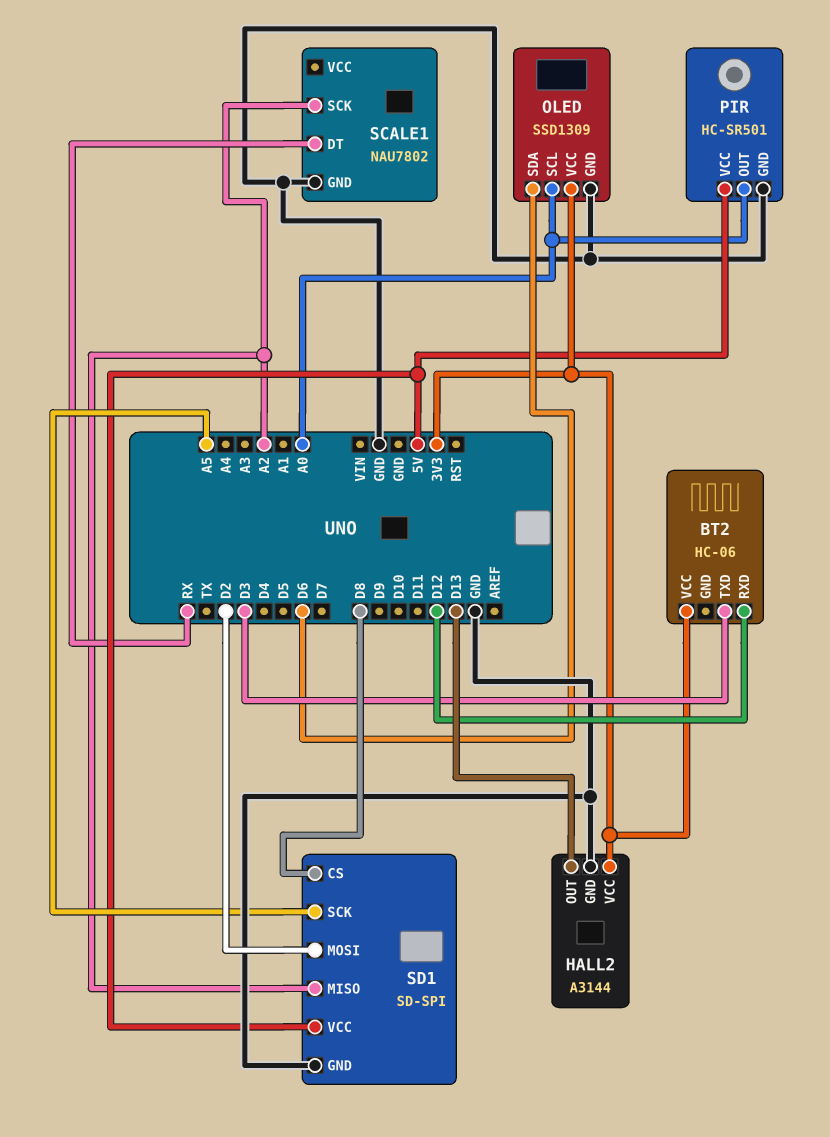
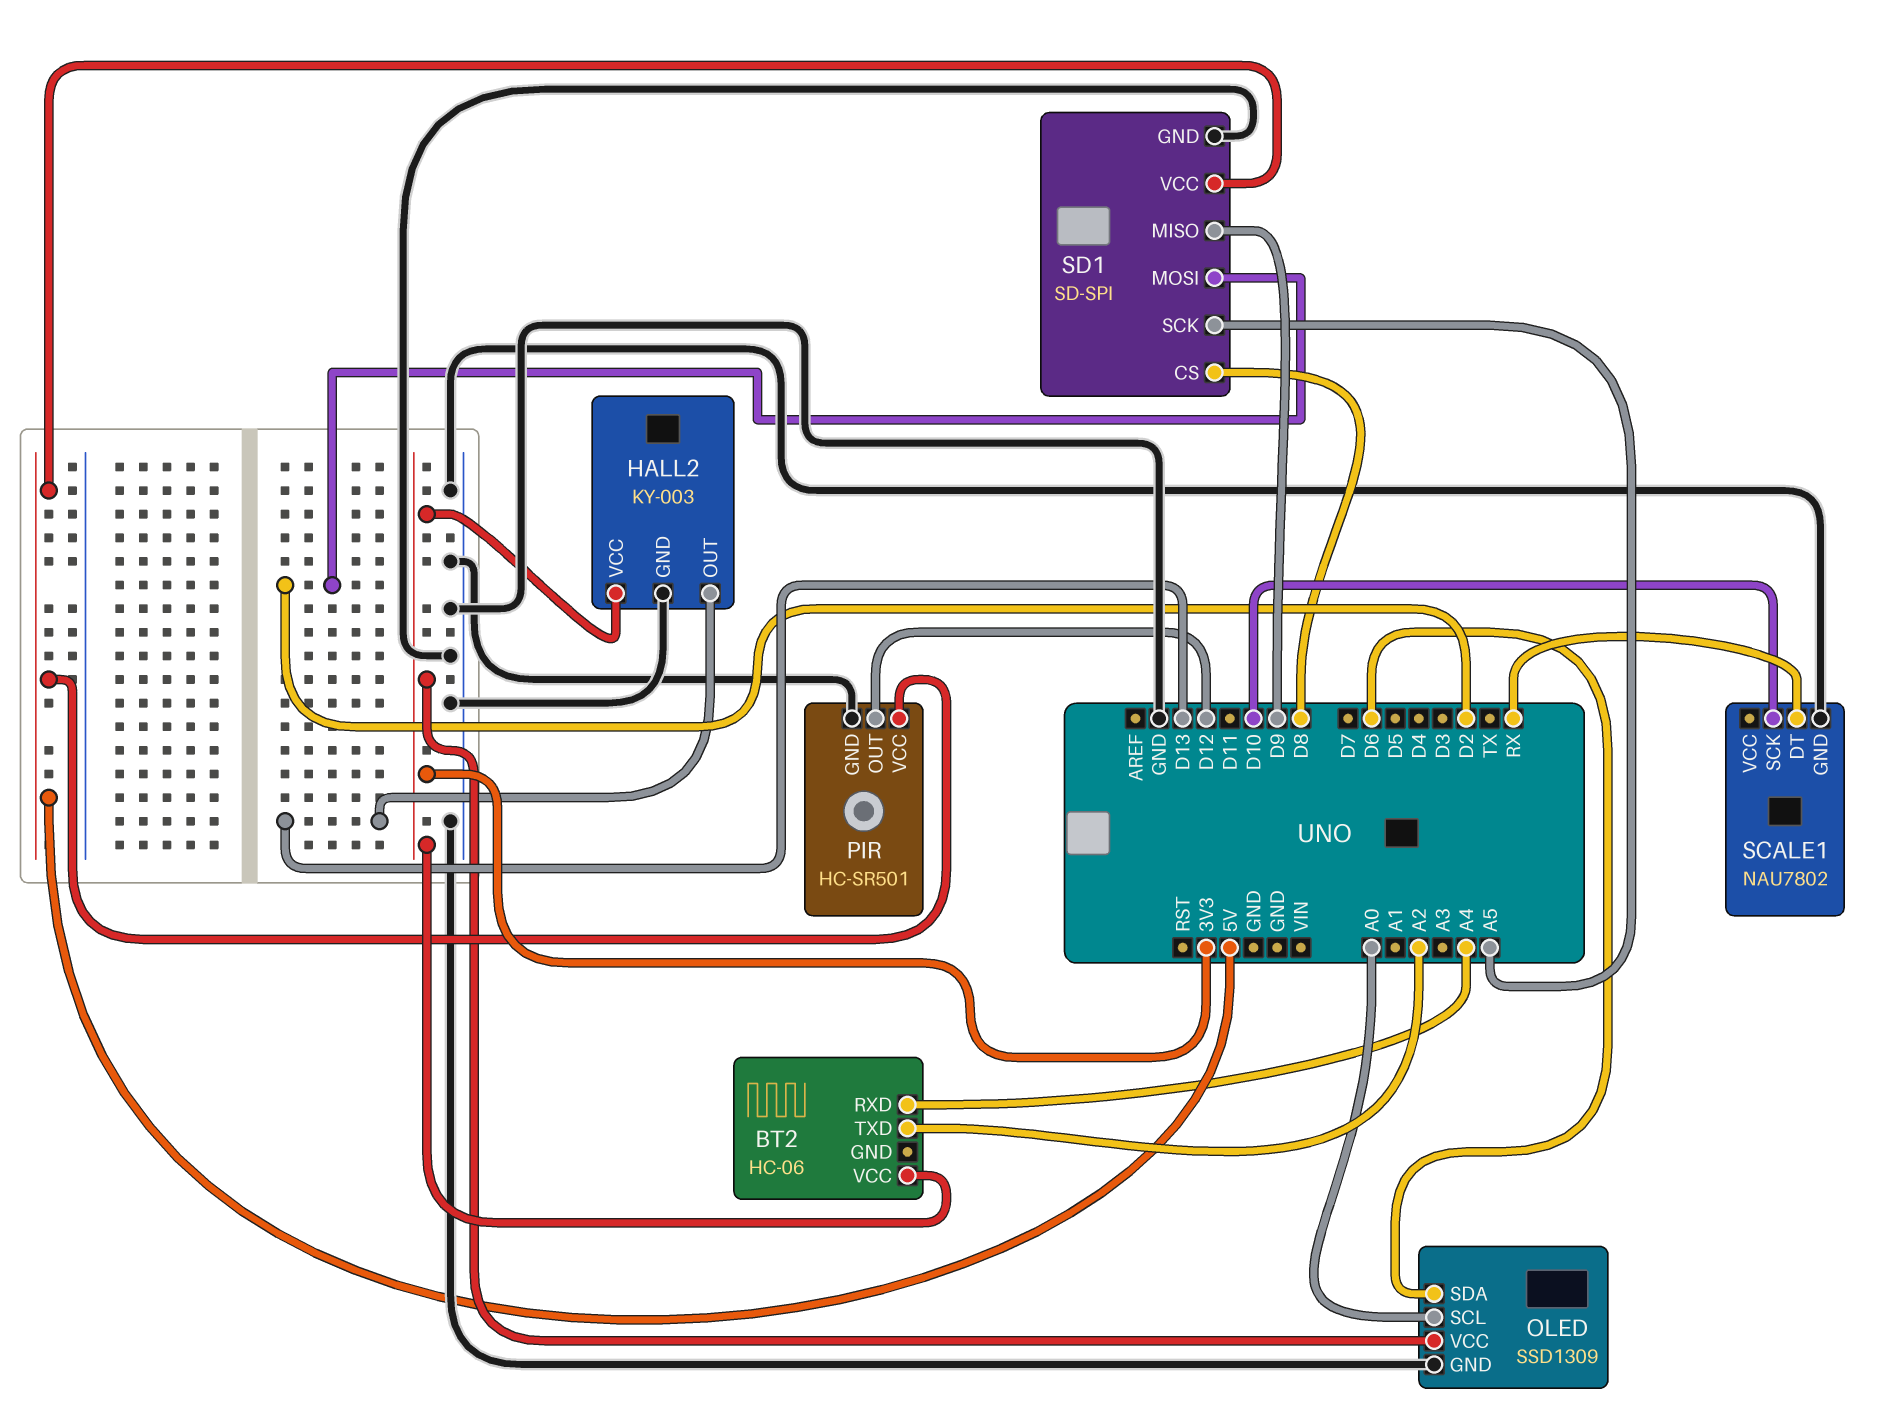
BT2 pin RXD: D12 -> A4
BT2 pin TXD: D3 -> A2
HALL2: A3144 -> KY-003
PIR pin OUT: A0 -> D12
SCALE1 pin SCK: A2 -> D10
SD1 pin MISO: A2 -> D9

